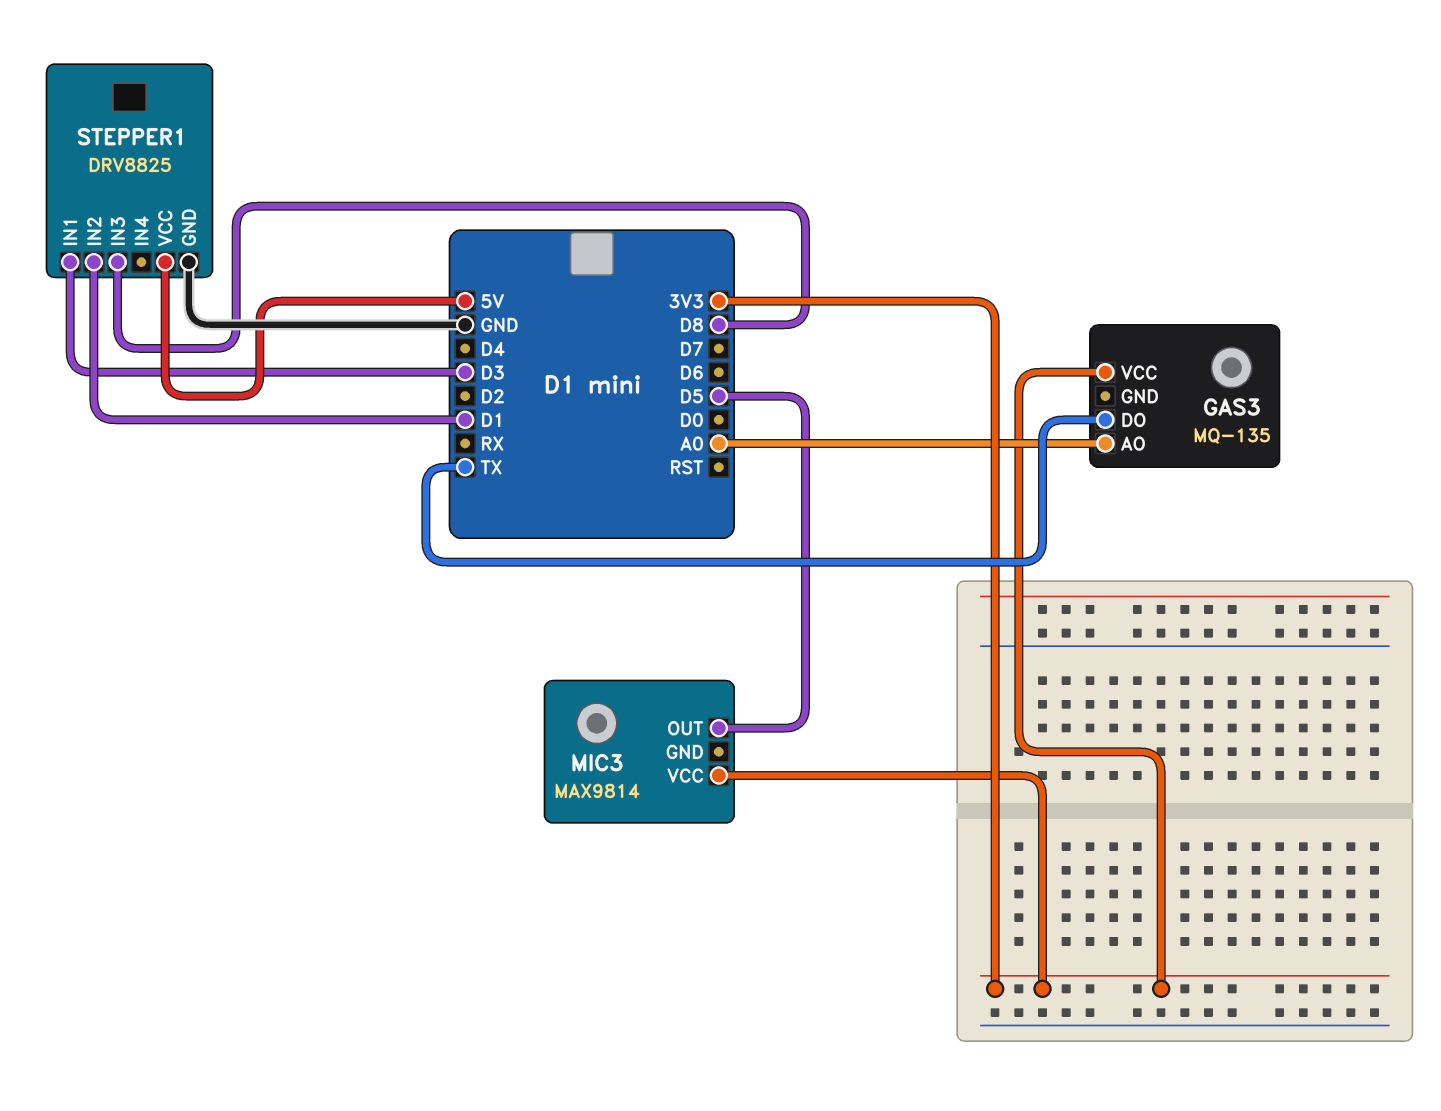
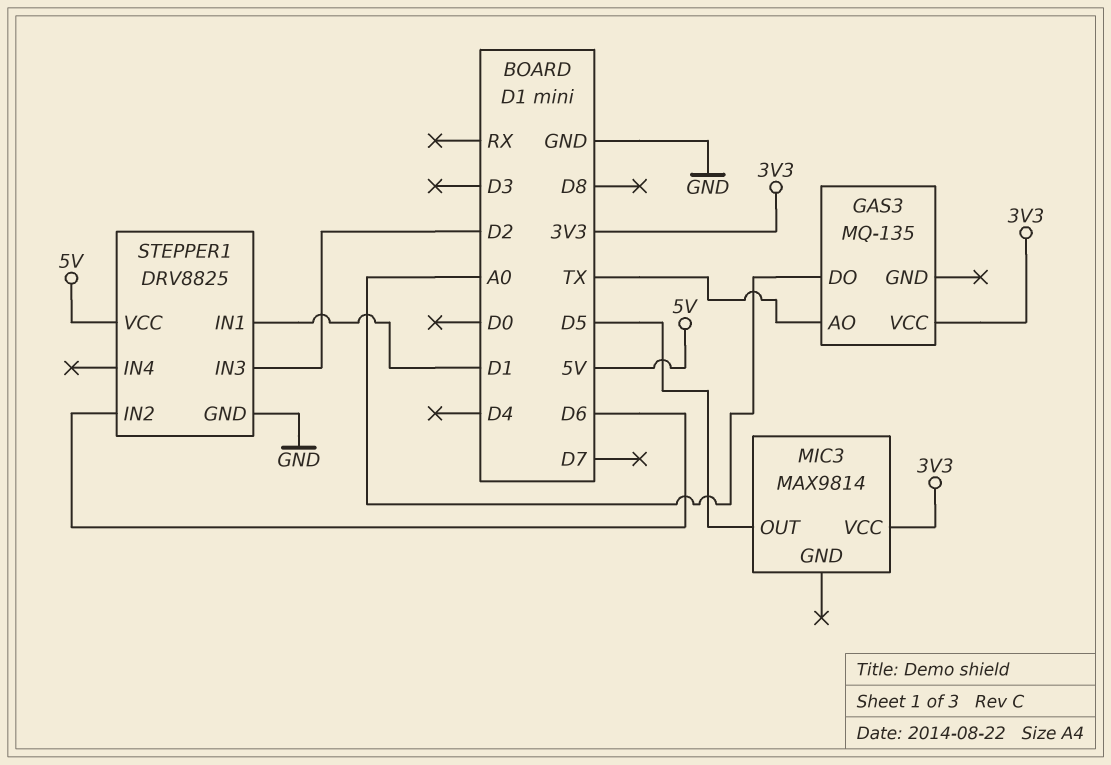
GAS3 pin AO: A0 -> TX
GAS3 pin DO: TX -> A0
STEPPER1 pin IN1: D3 -> D1
STEPPER1 pin IN2: D1 -> D6
STEPPER1 pin IN3: D8 -> D2

